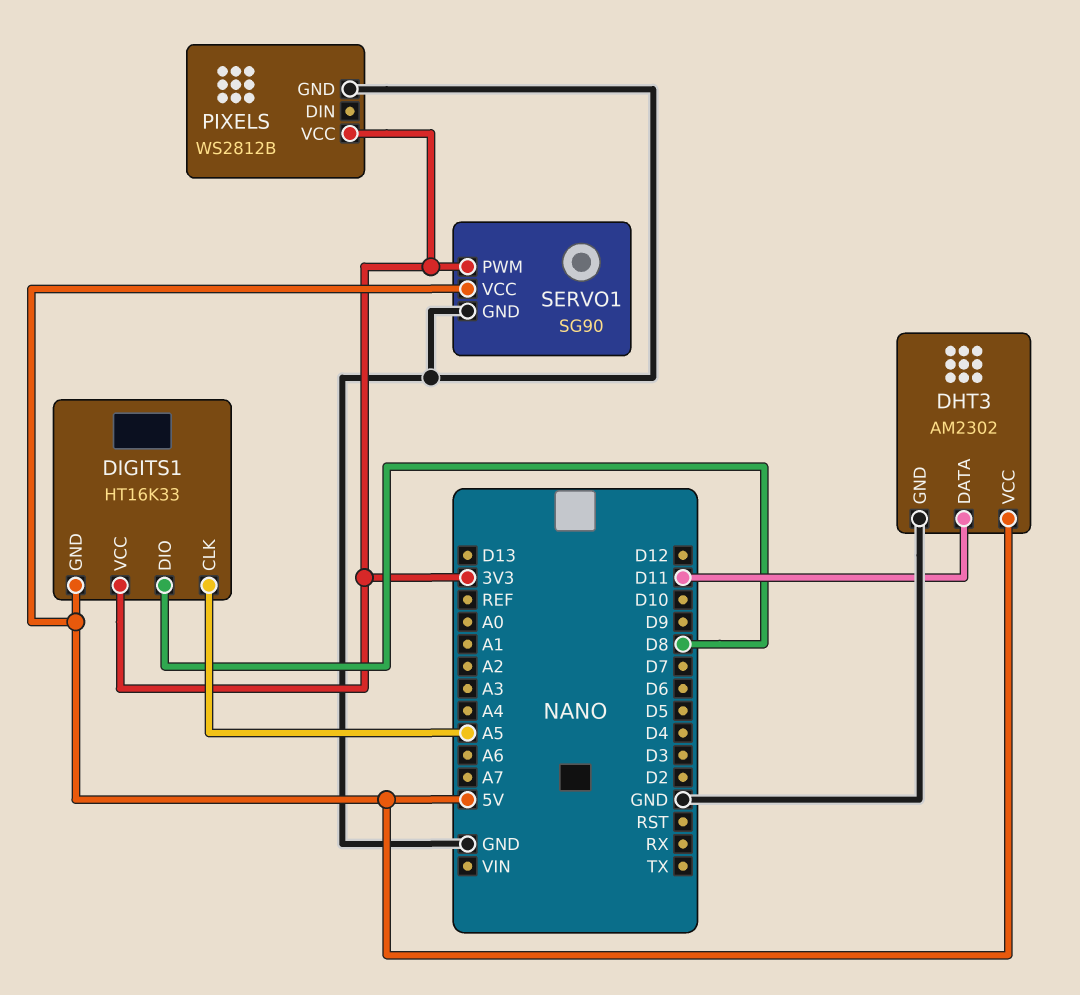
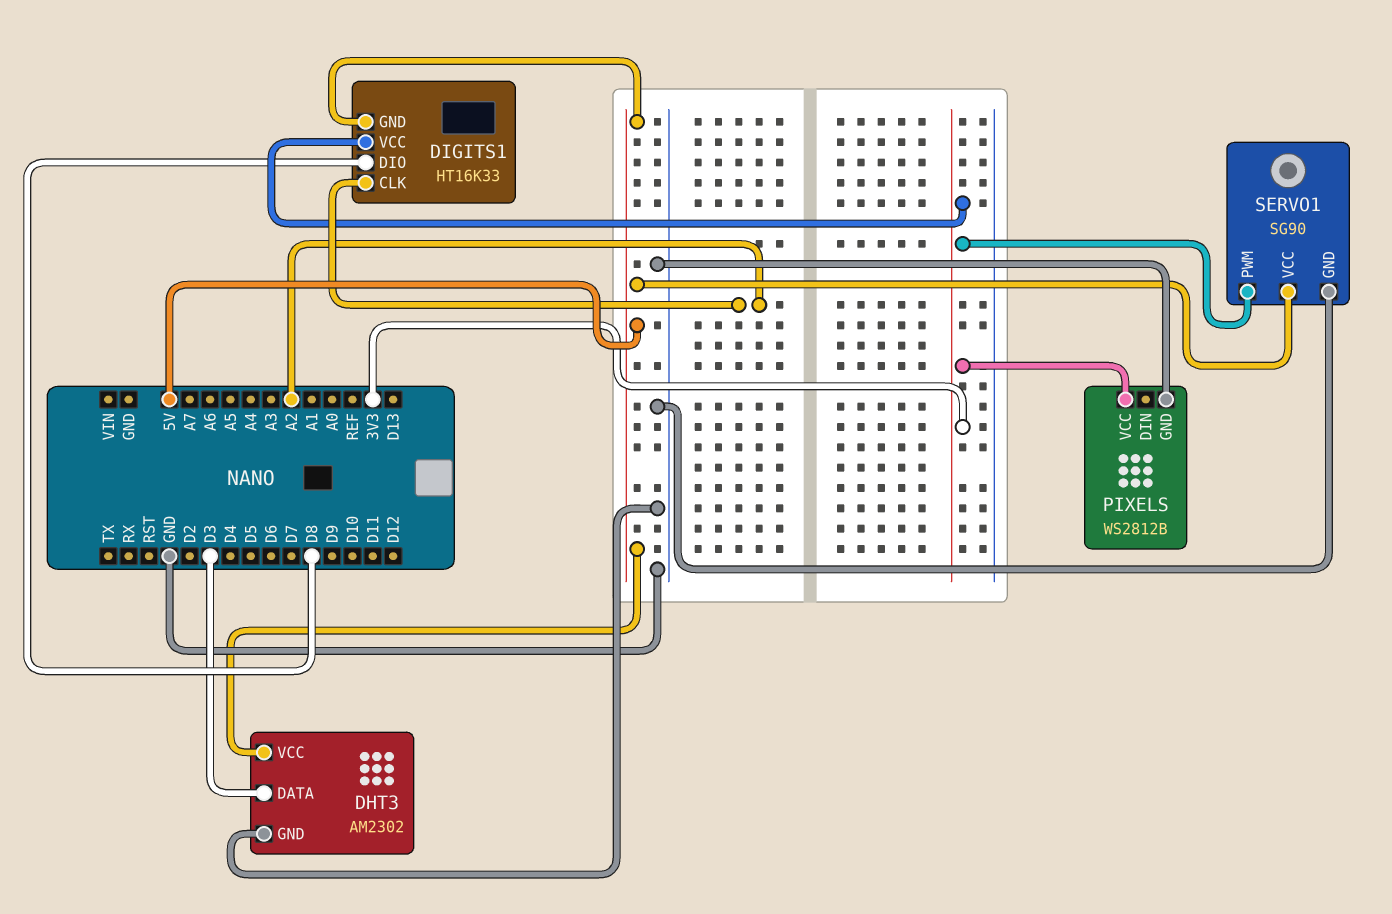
DHT3 pin DATA: D11 -> D3
DIGITS1 pin CLK: A5 -> A2

